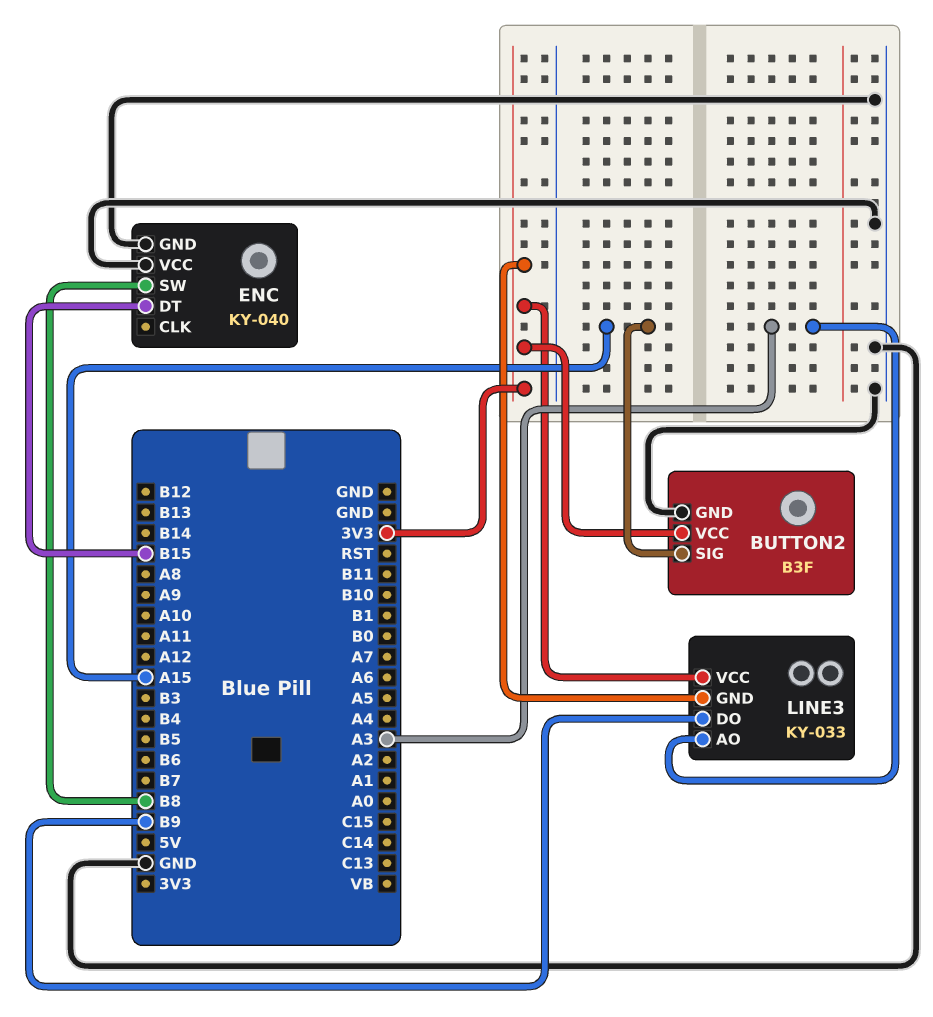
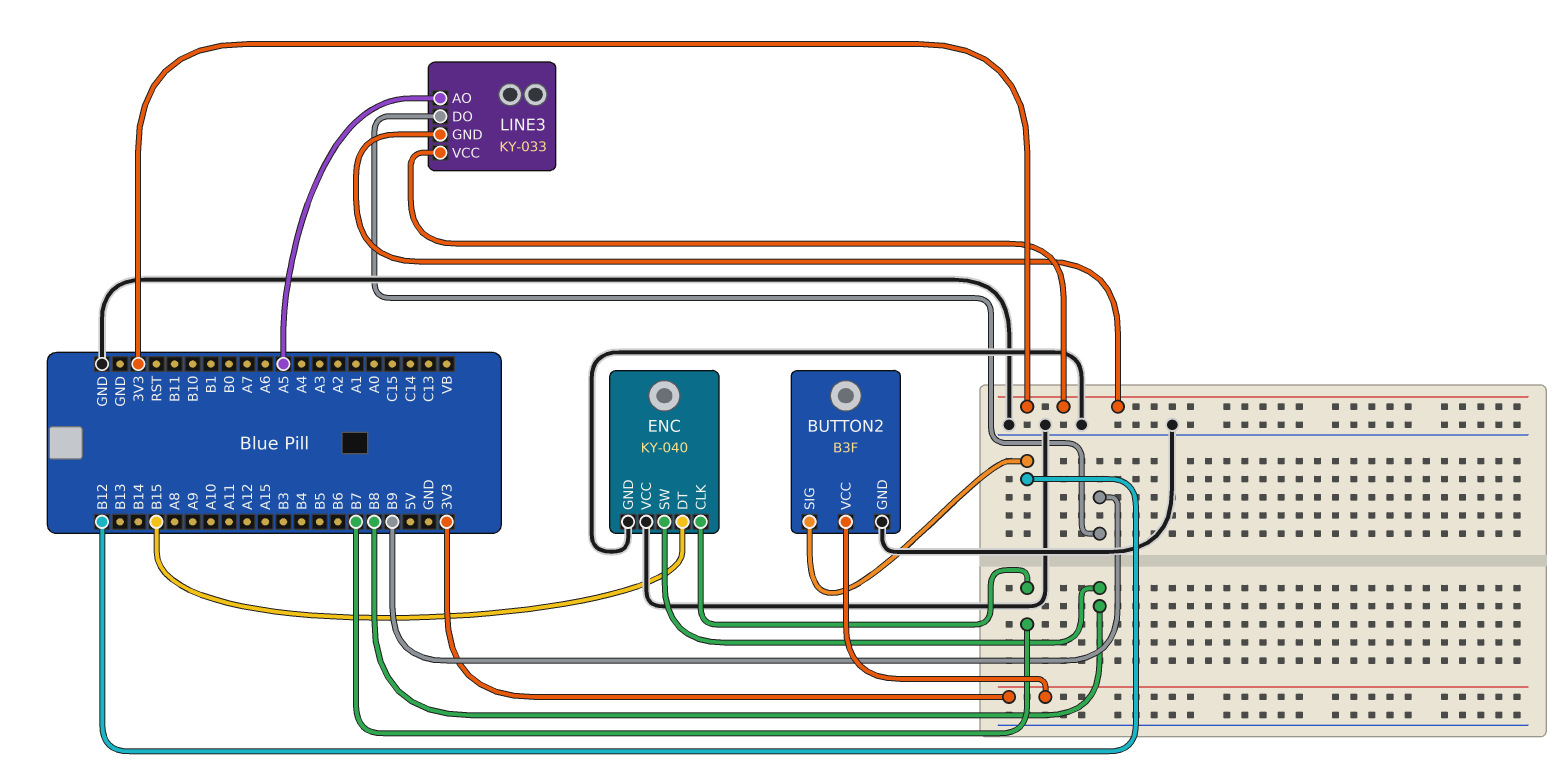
BUTTON2 pin SIG: A15 -> B12
ENC pin CLK: none -> B7
LINE3 pin AO: A3 -> A5

